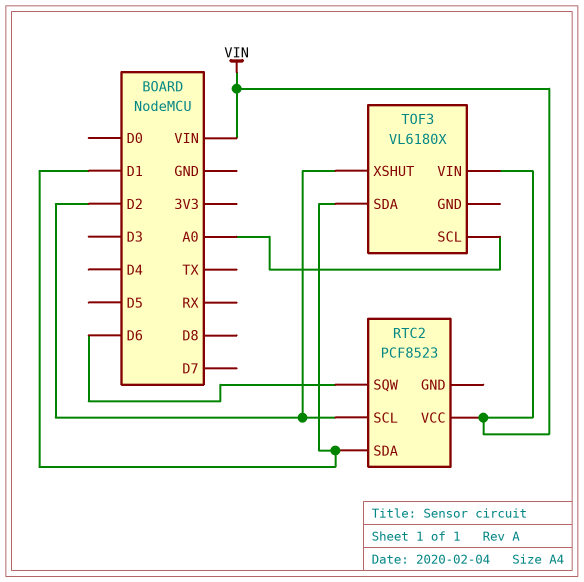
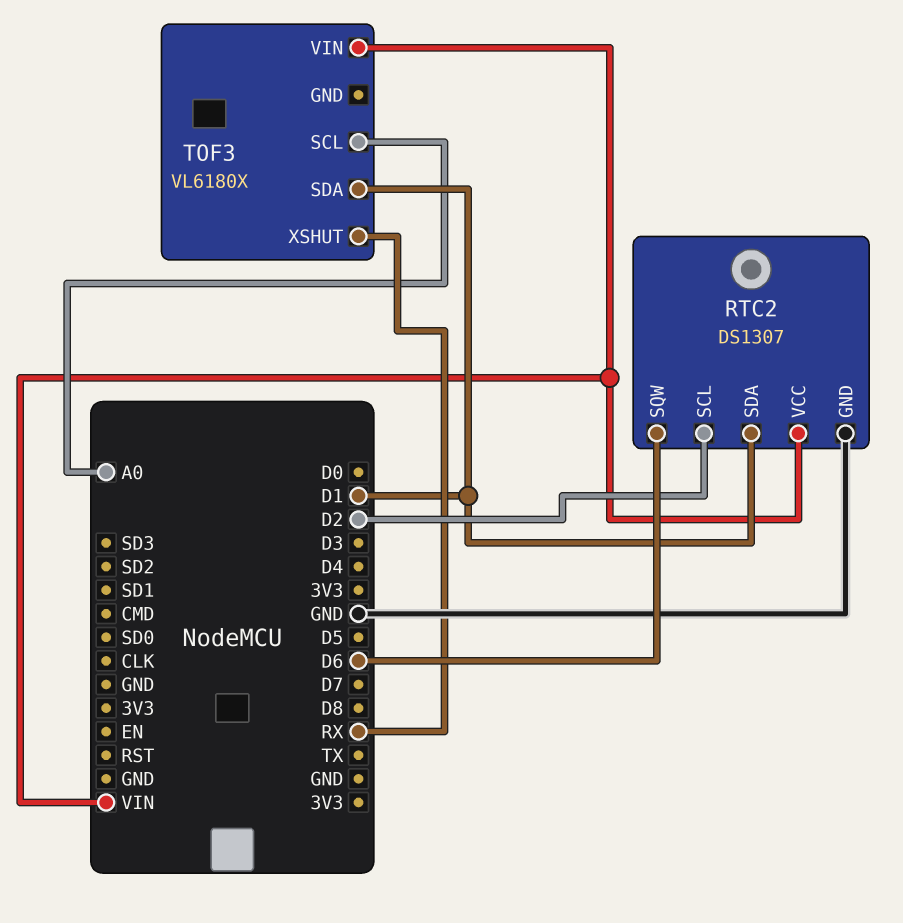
RTC2: PCF8523 -> DS1307
RTC2 pin GND: none -> GND
TOF3 pin XSHUT: D2 -> RX

